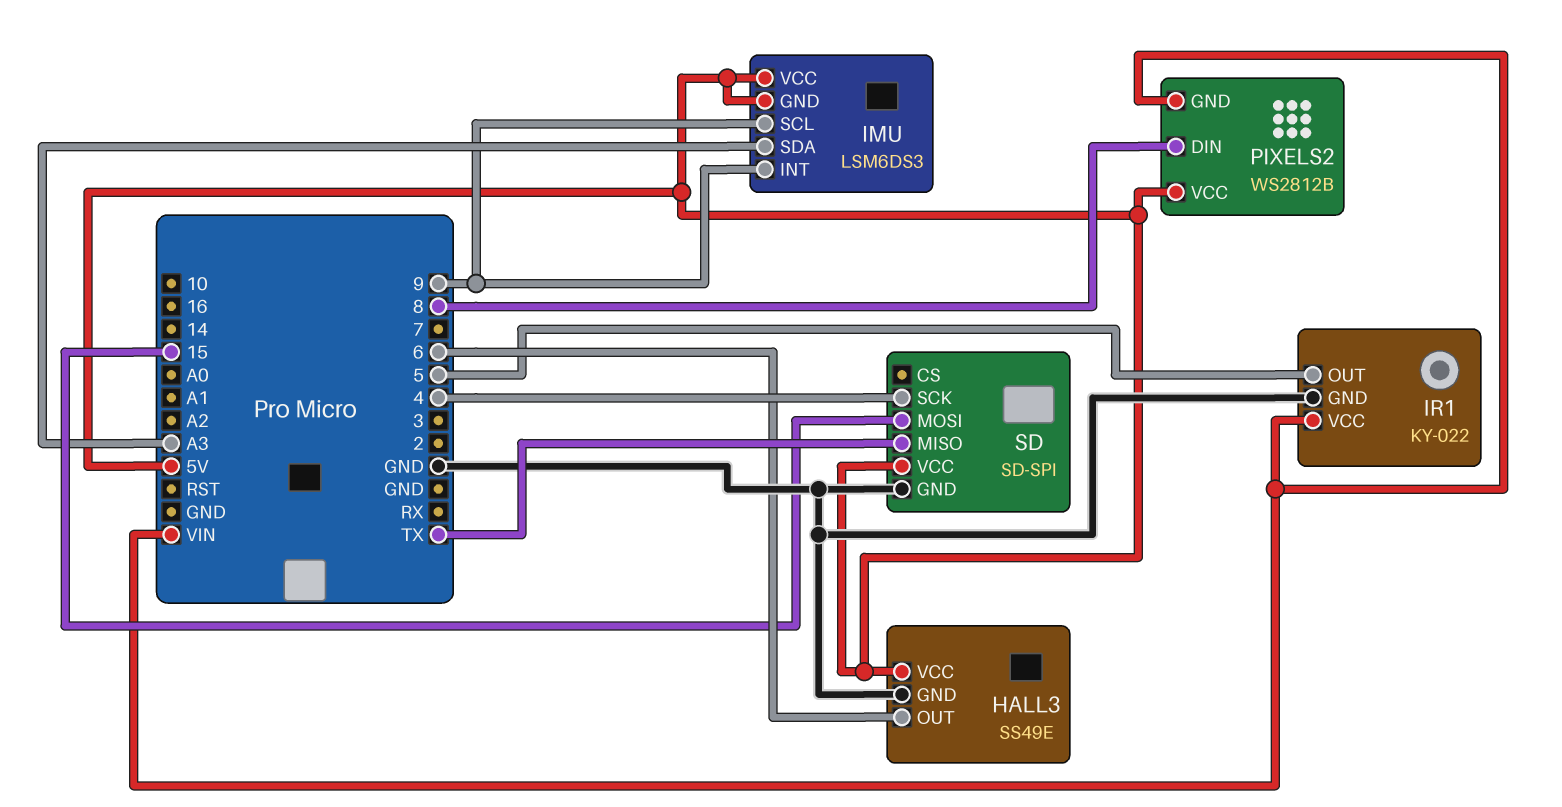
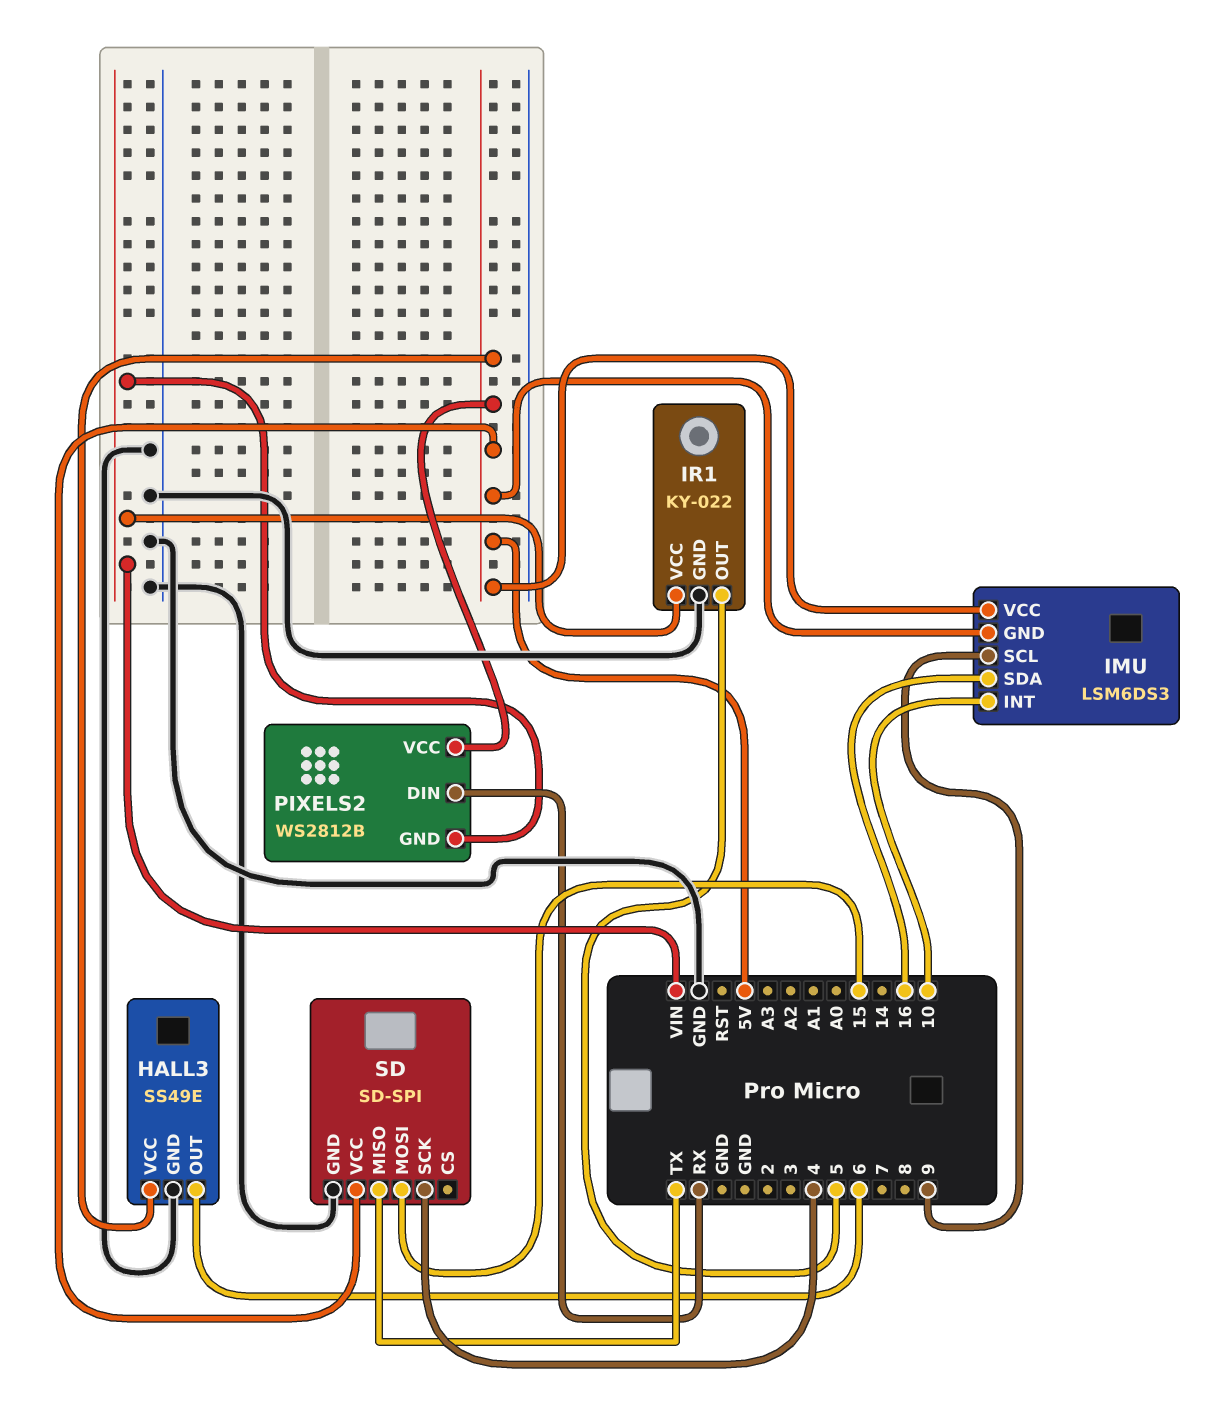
IMU pin INT: 9 -> 10
IMU pin SDA: A3 -> 16
PIXELS2 pin DIN: 8 -> RX

